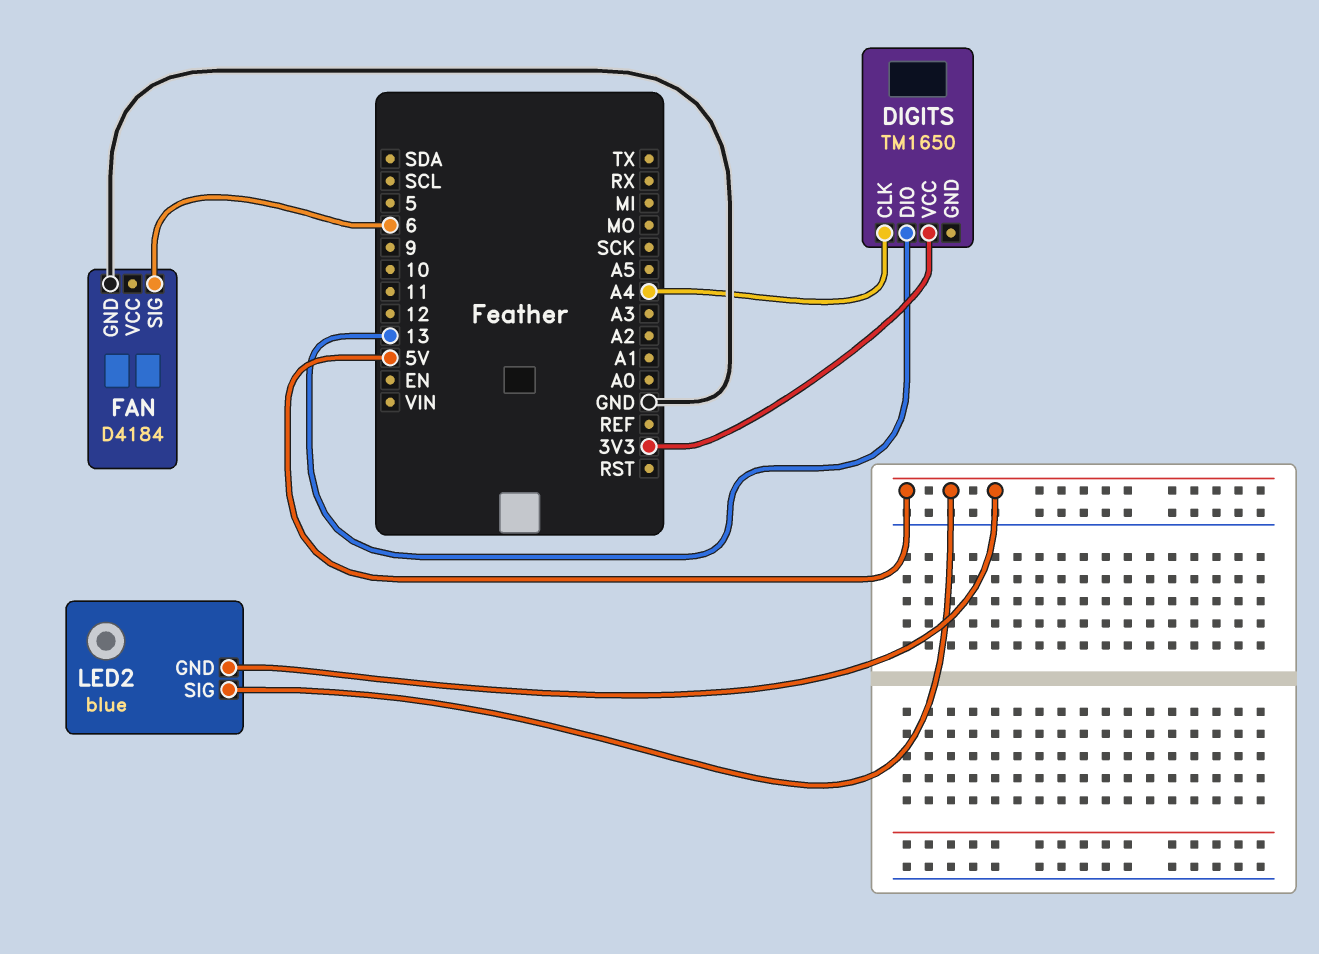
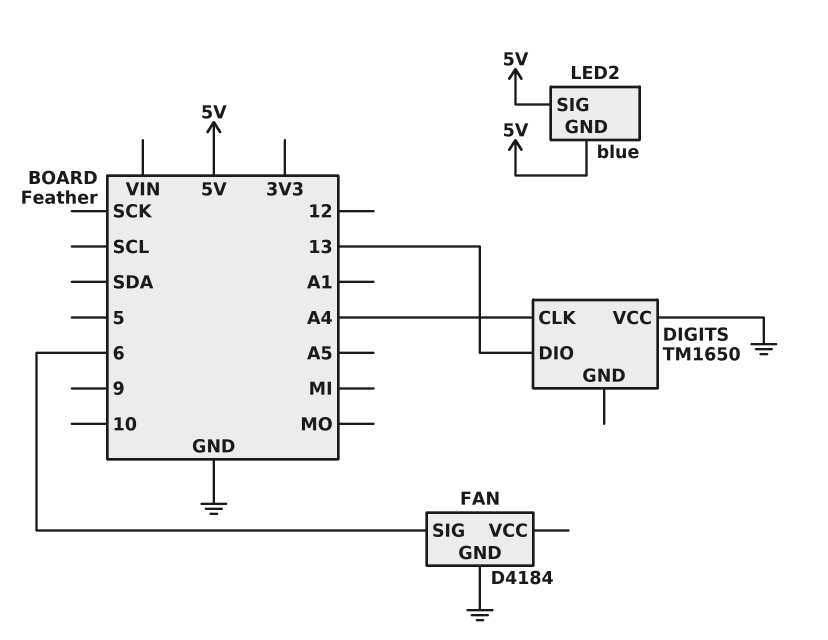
DIGITS pin VCC: 3V3 -> GND

